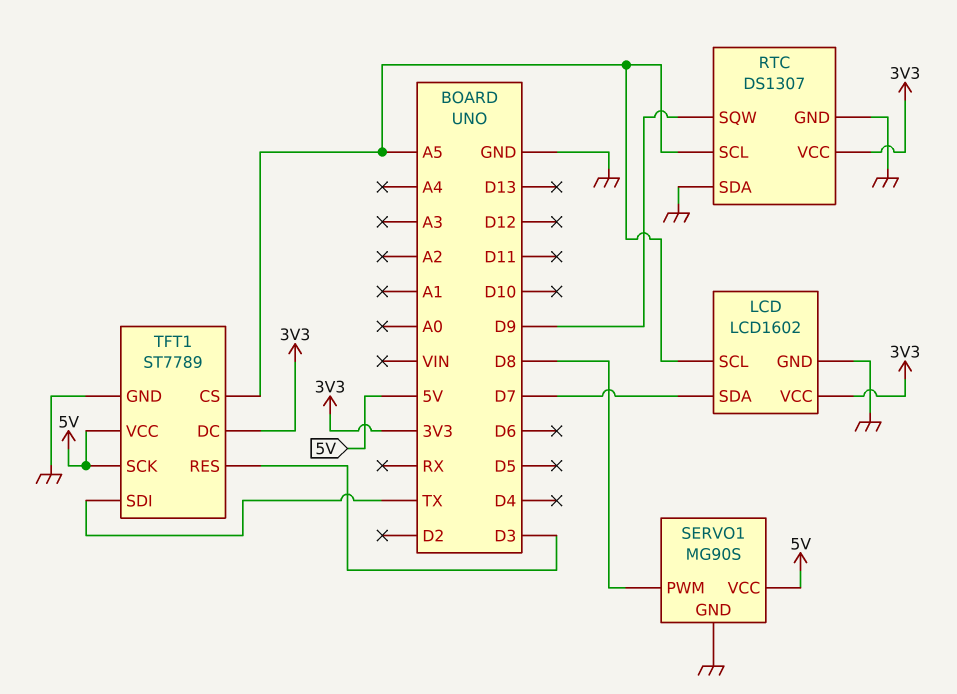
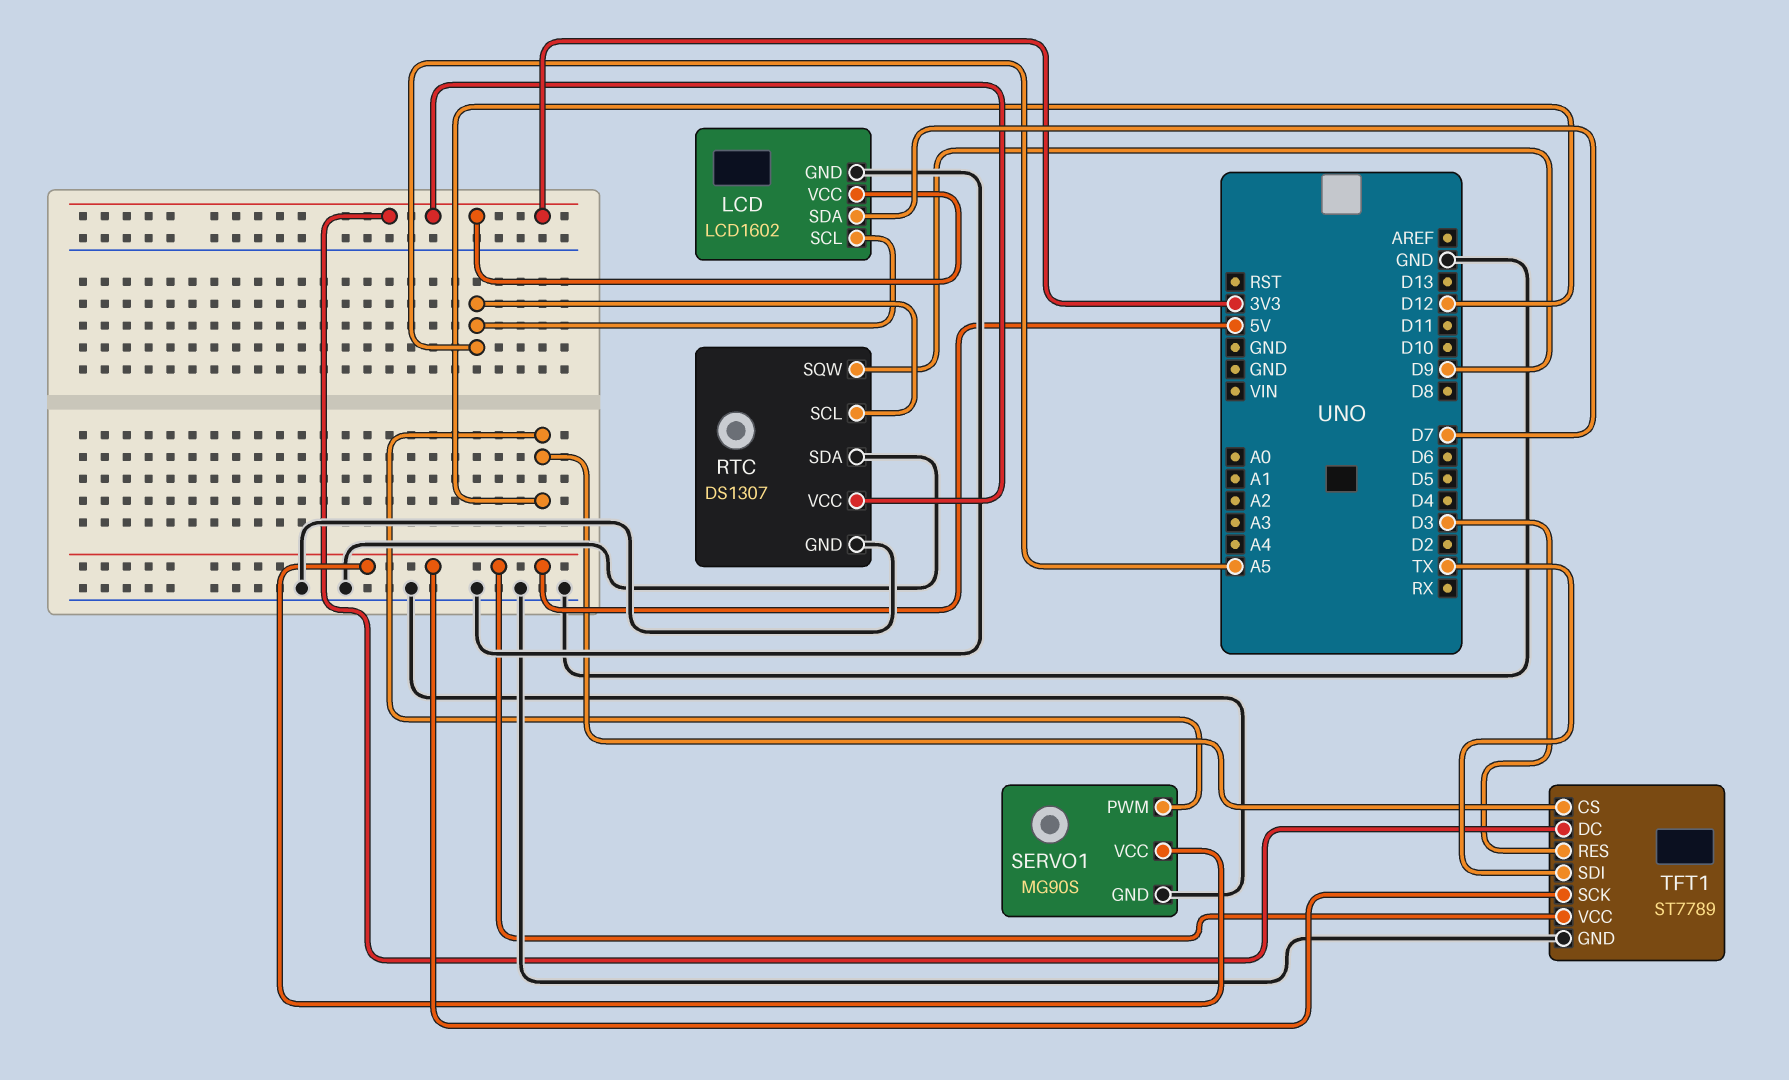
SERVO1 pin PWM: D8 -> D12
TFT1 pin CS: A5 -> D12

